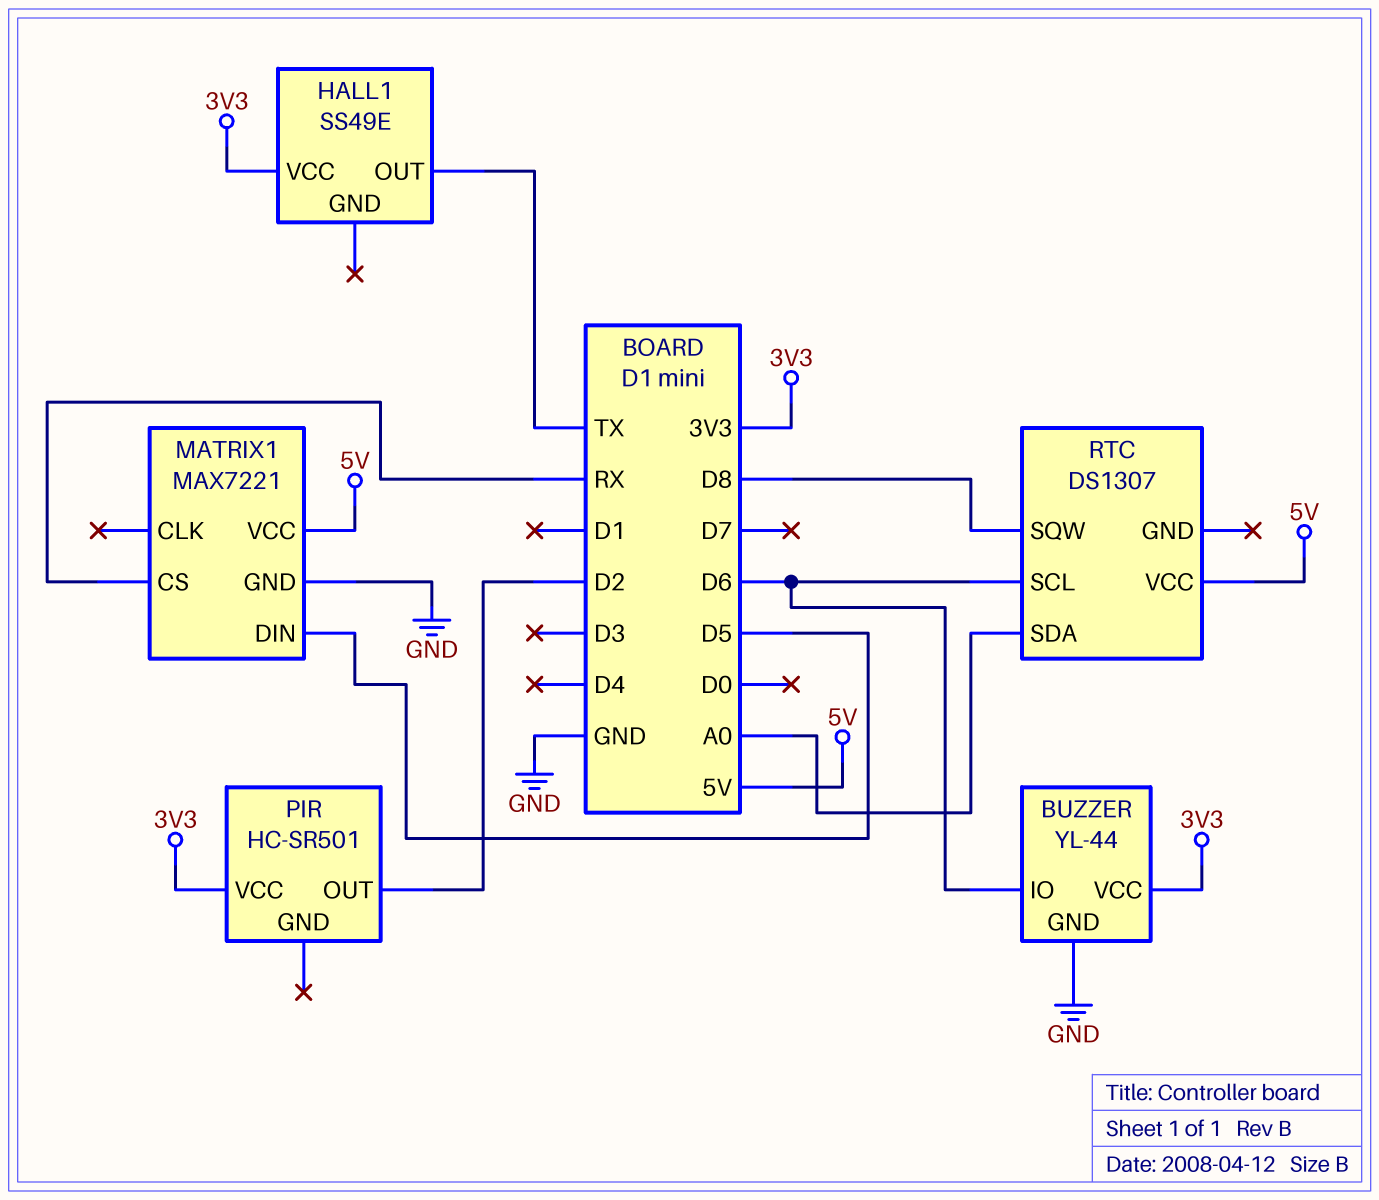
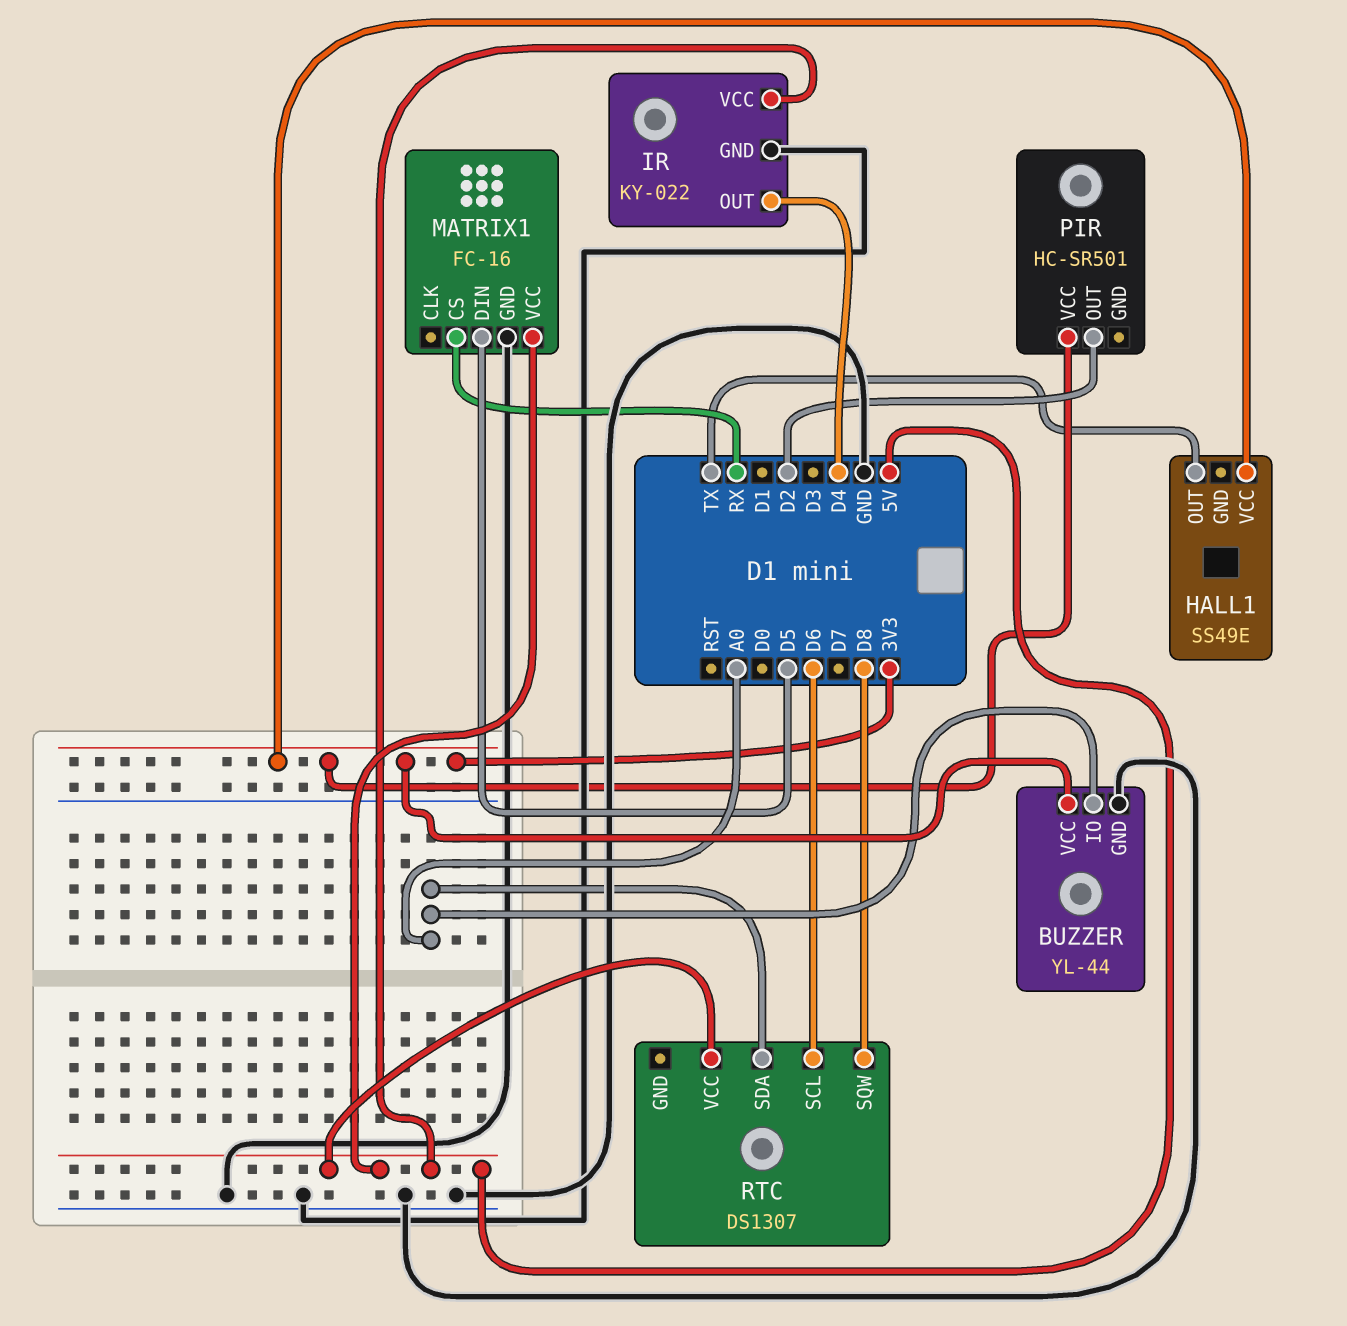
BUZZER pin IO: D6 -> A0
IR: none -> KY-022
IR pin GND: none -> GND
IR pin OUT: none -> D4
IR pin VCC: none -> 5V
MATRIX1: MAX7221 -> FC-16

